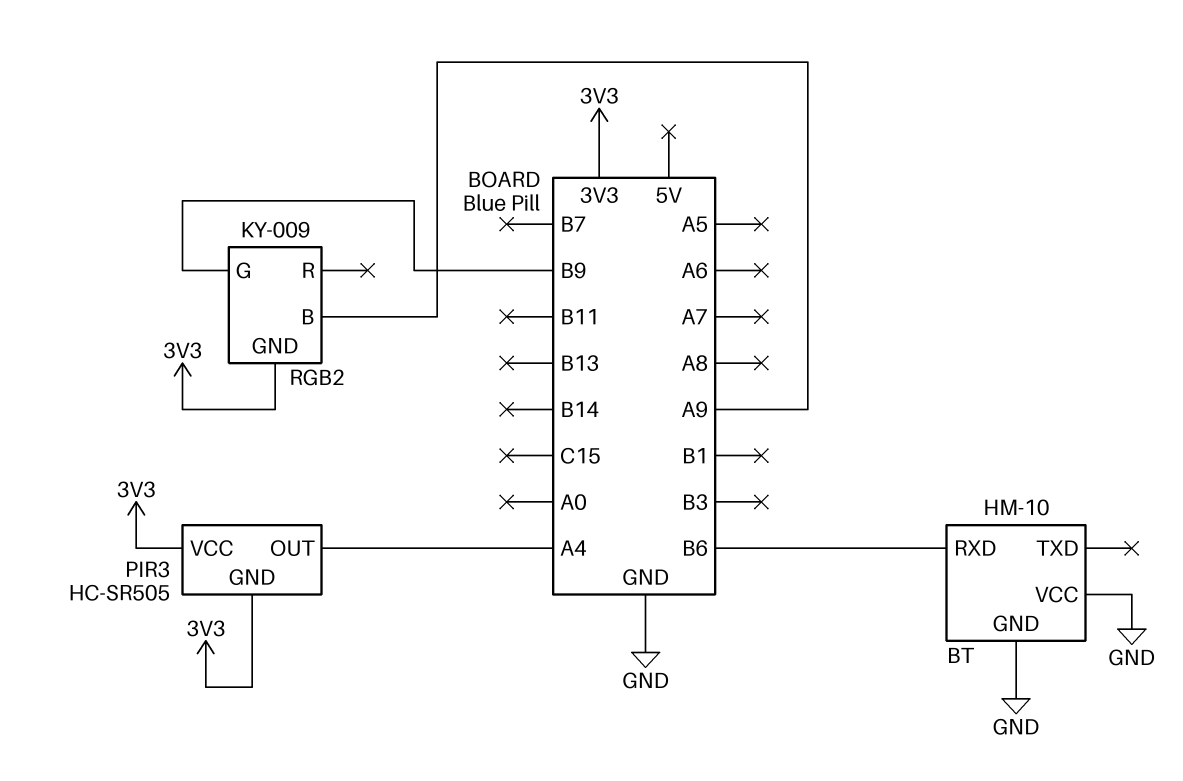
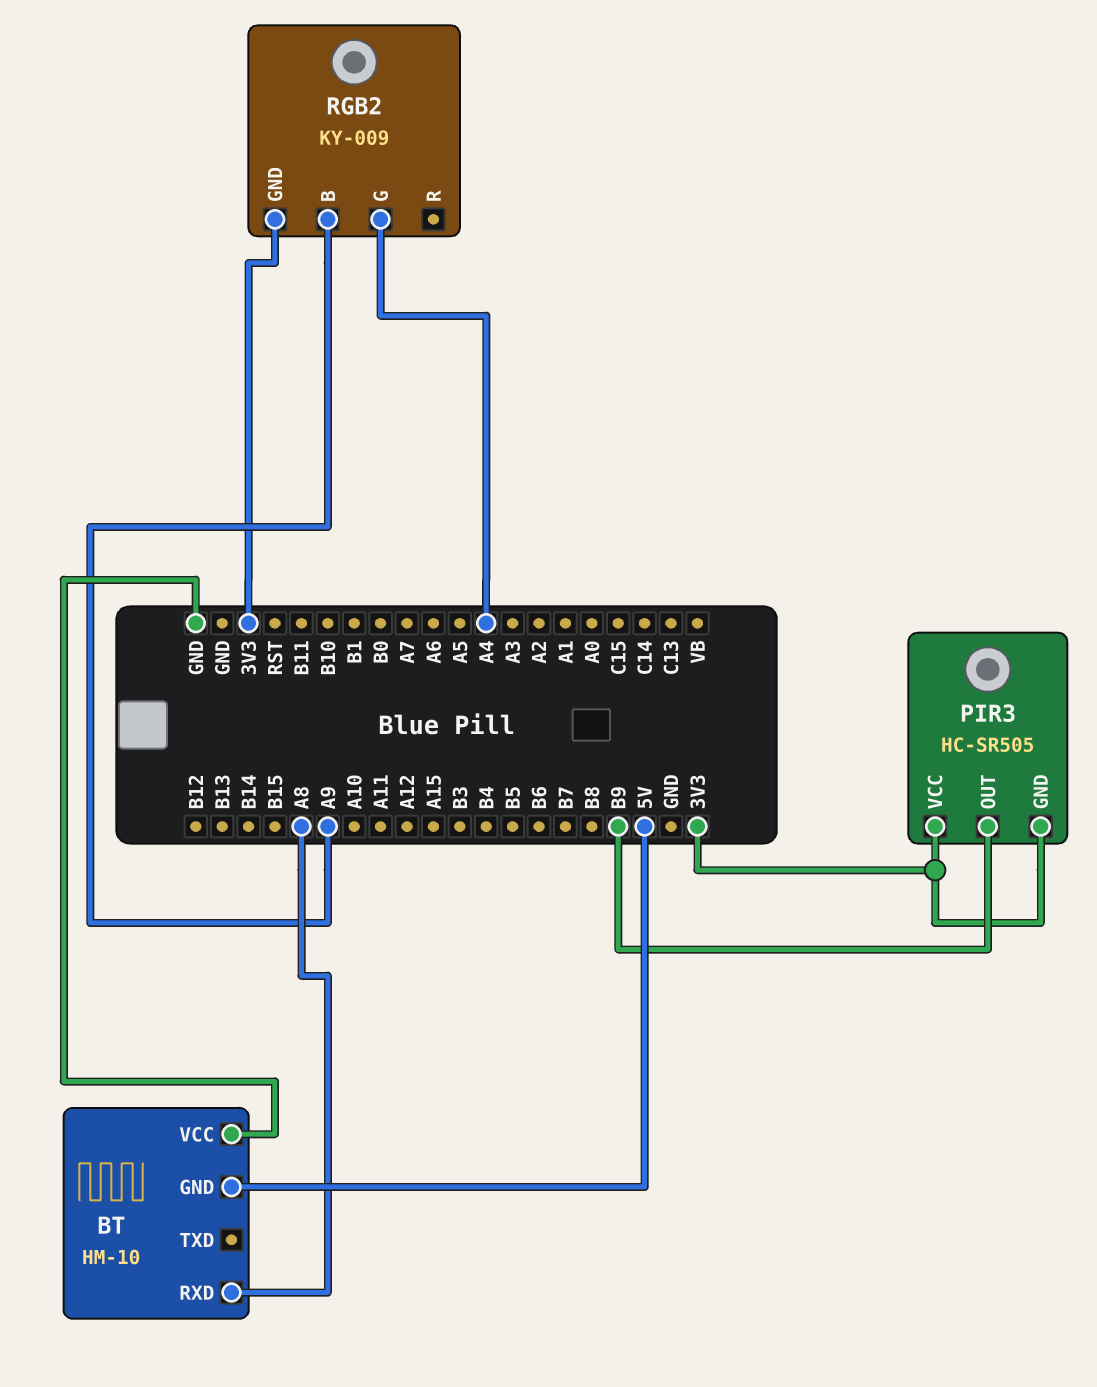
BT pin GND: GND -> 5V
BT pin RXD: B6 -> A8
PIR3 pin OUT: A4 -> B9
RGB2 pin G: B9 -> A4

